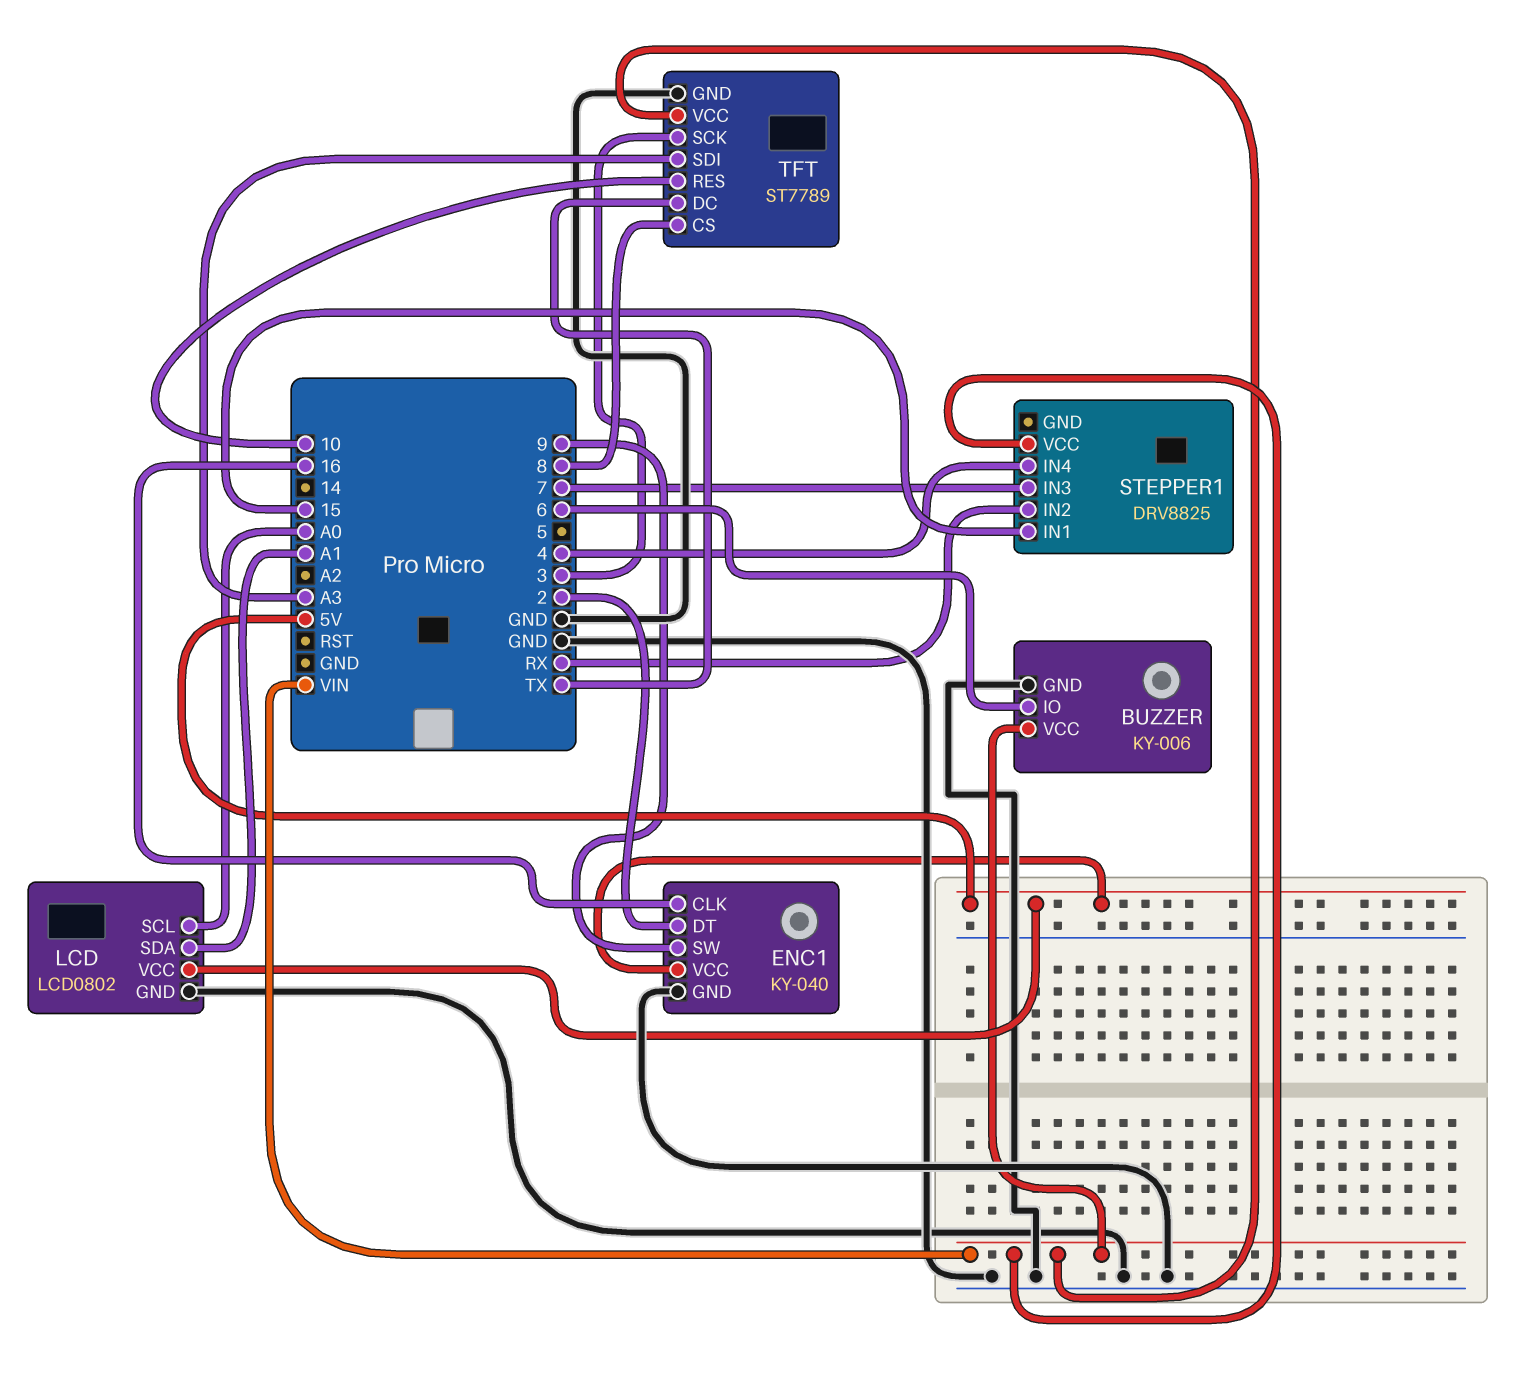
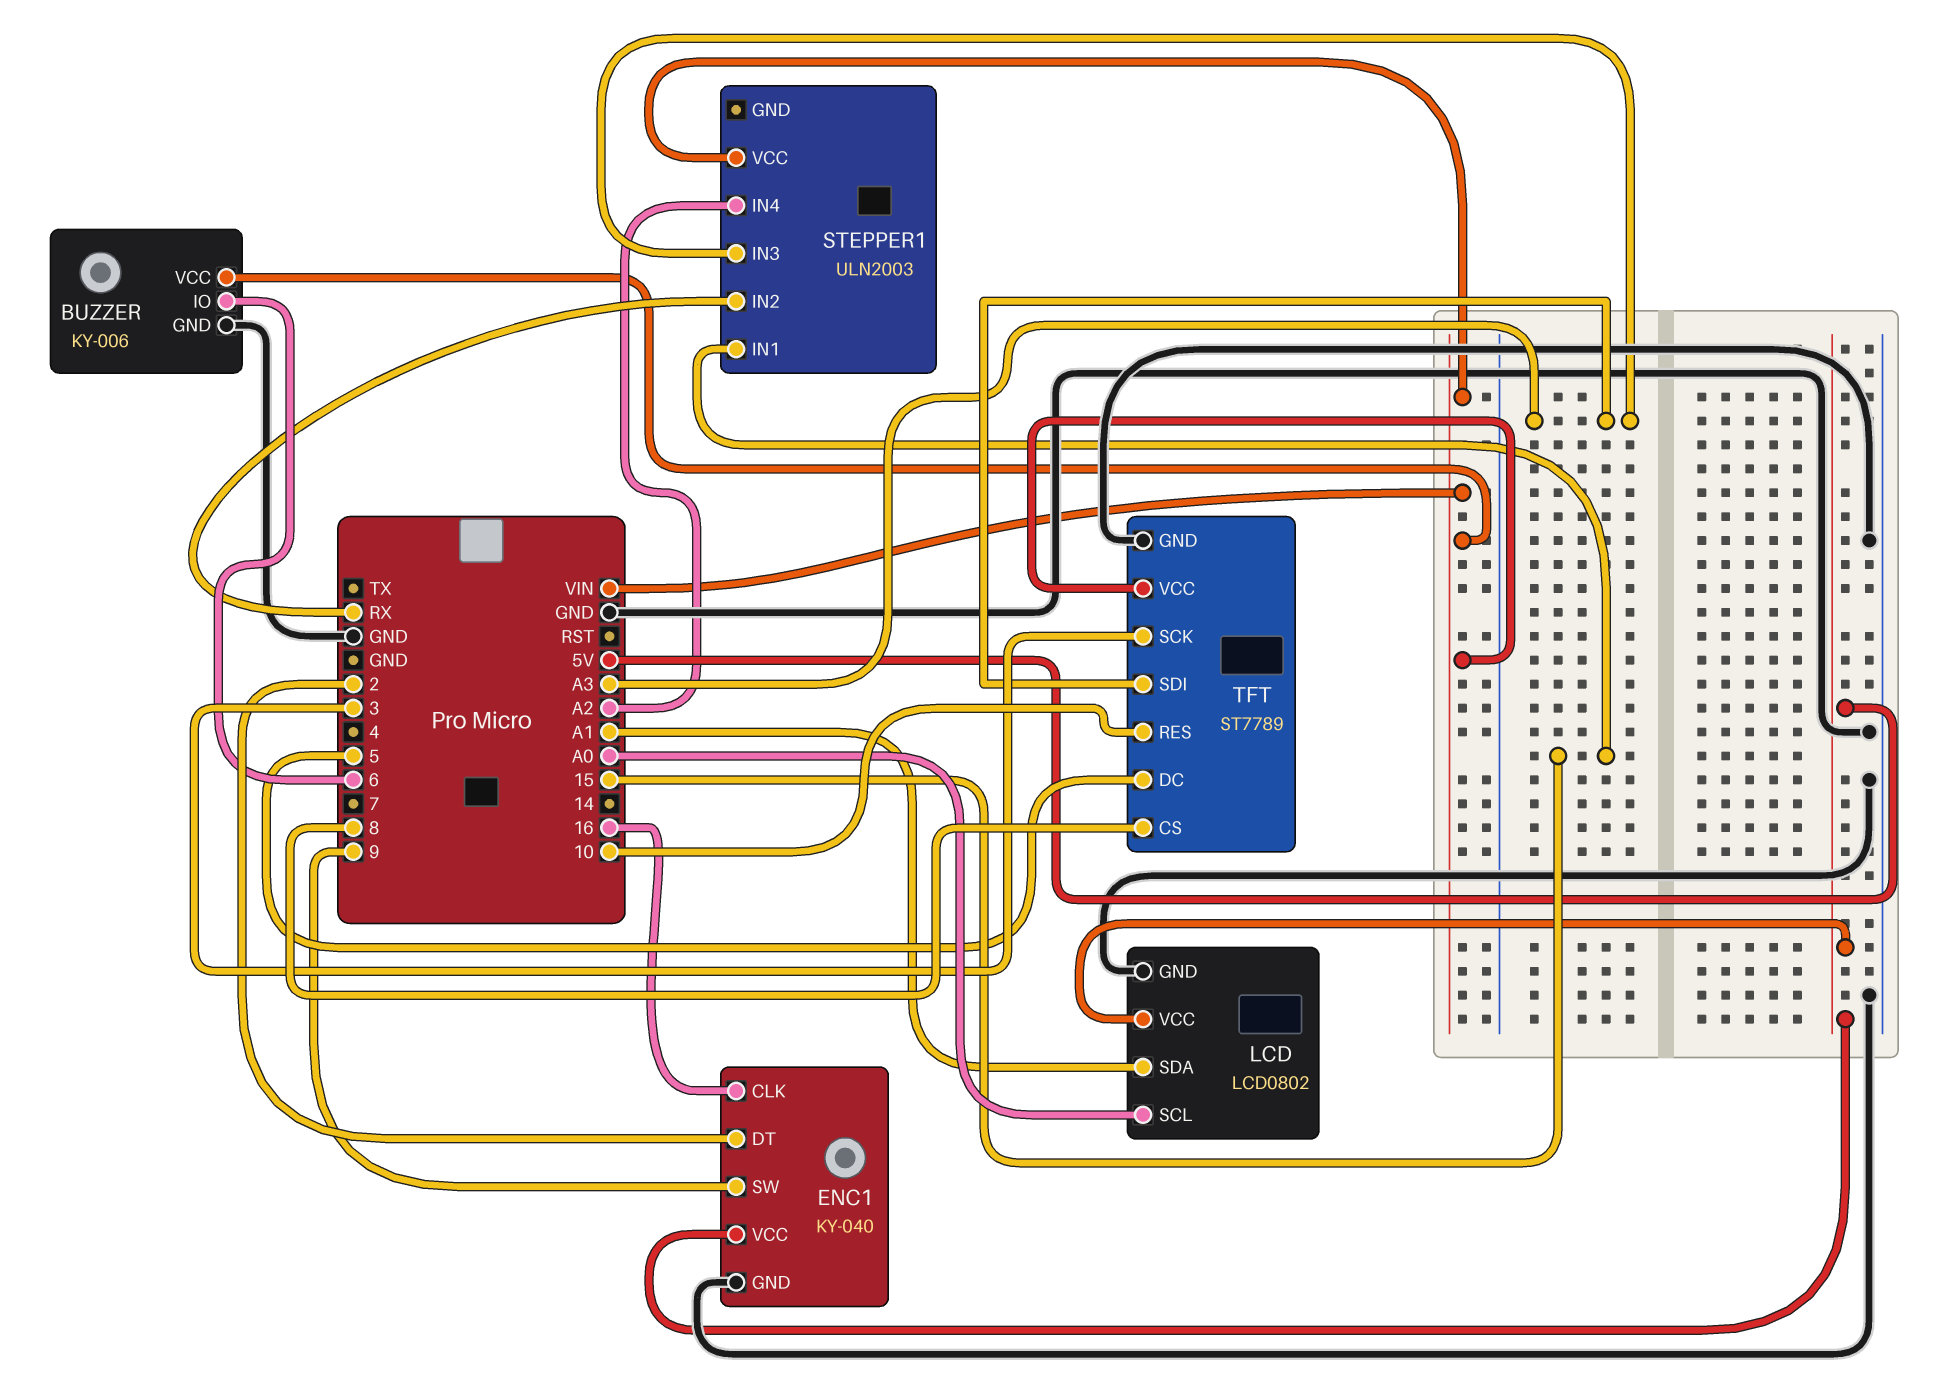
STEPPER1: DRV8825 -> ULN2003
STEPPER1 pin IN3: 7 -> A3
STEPPER1 pin IN4: 4 -> A2
TFT pin DC: TX -> 5

